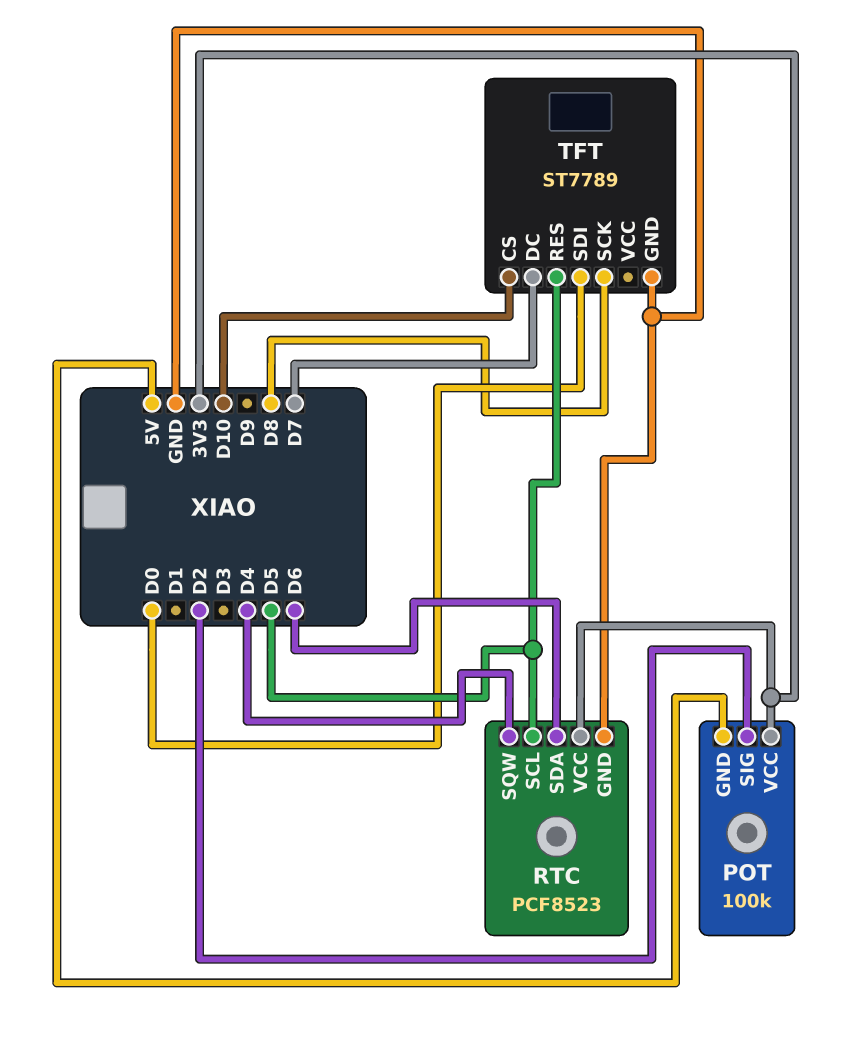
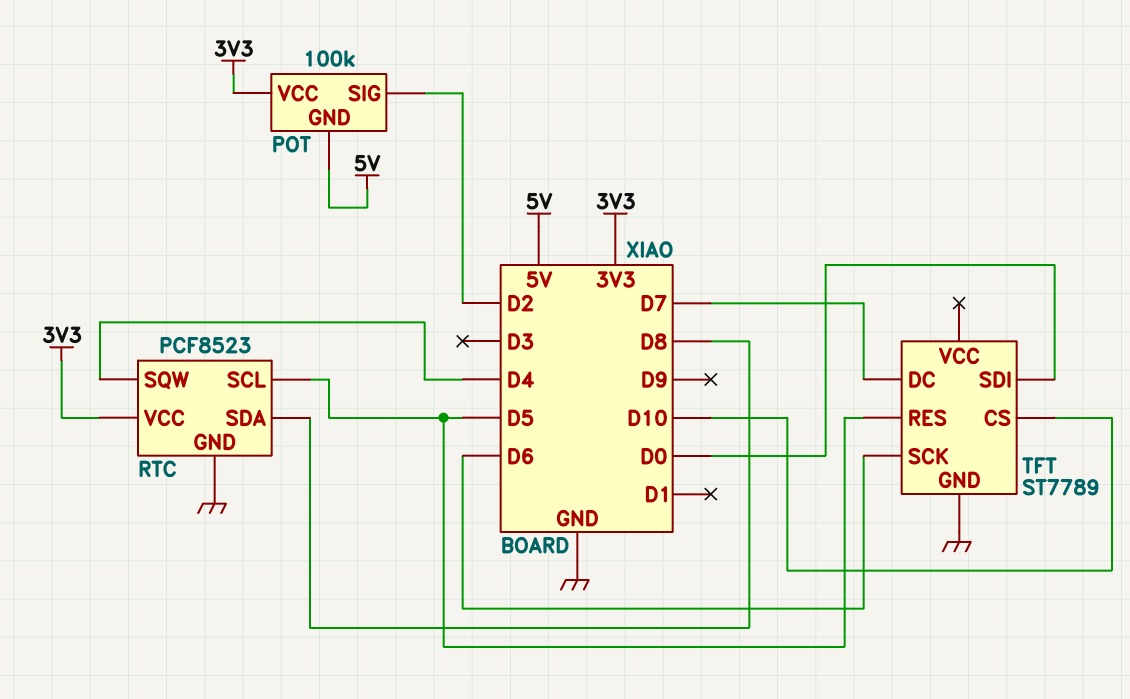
RTC pin SDA: D6 -> D8
TFT pin SCK: D8 -> D6

